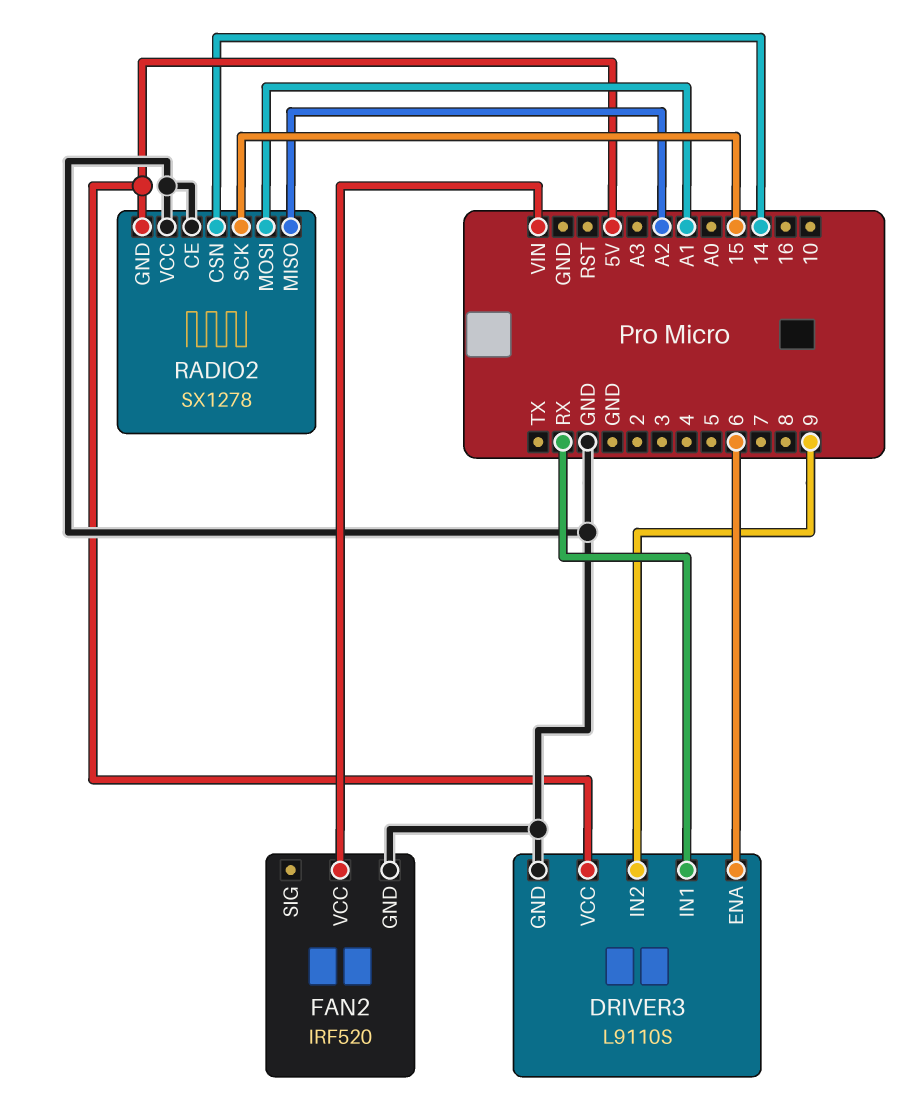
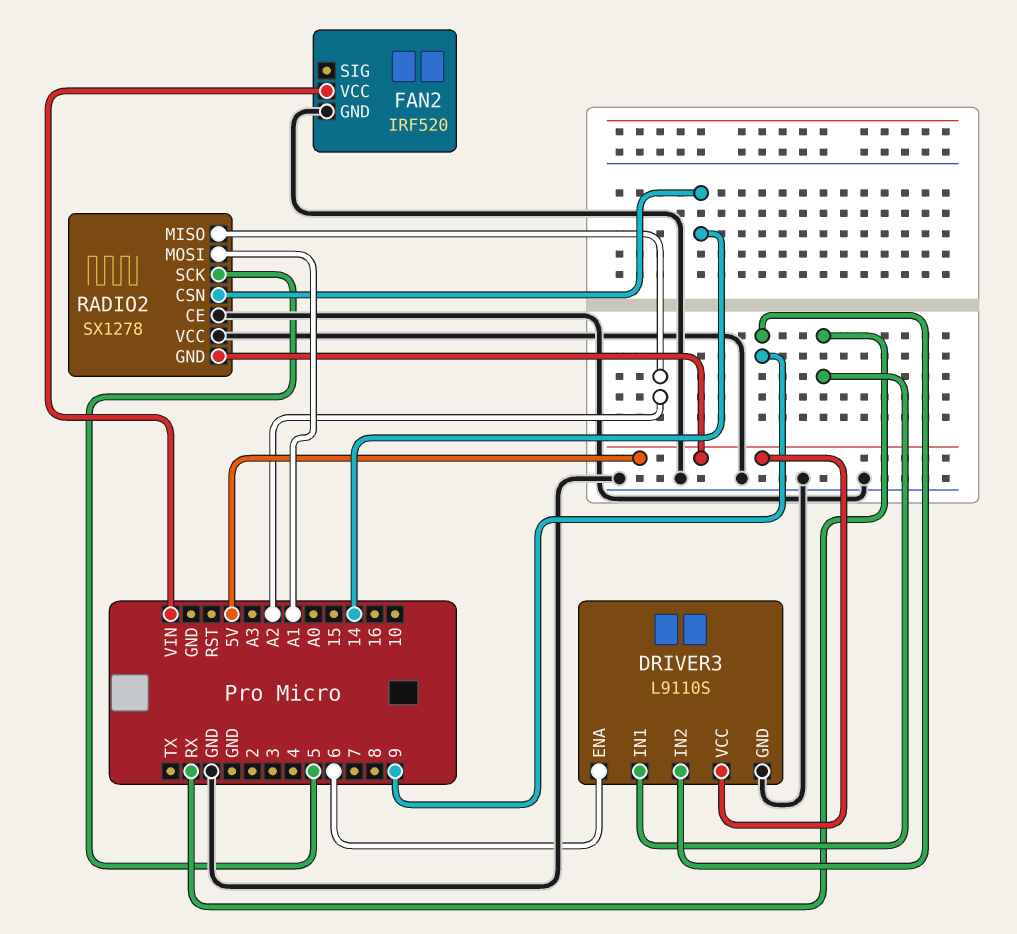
RADIO2 pin SCK: 15 -> 5

